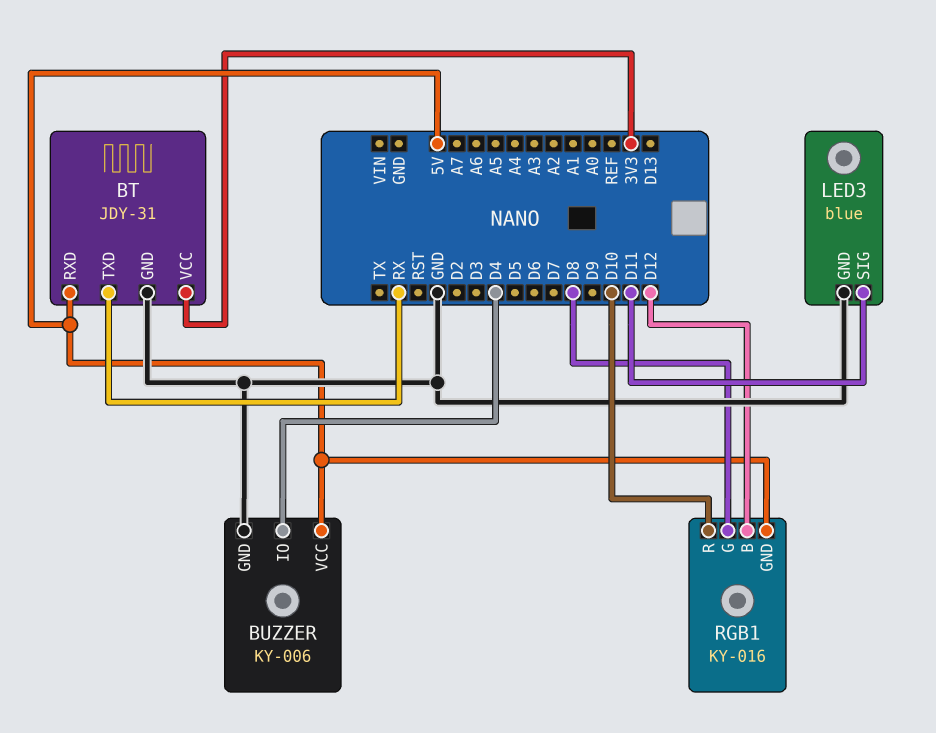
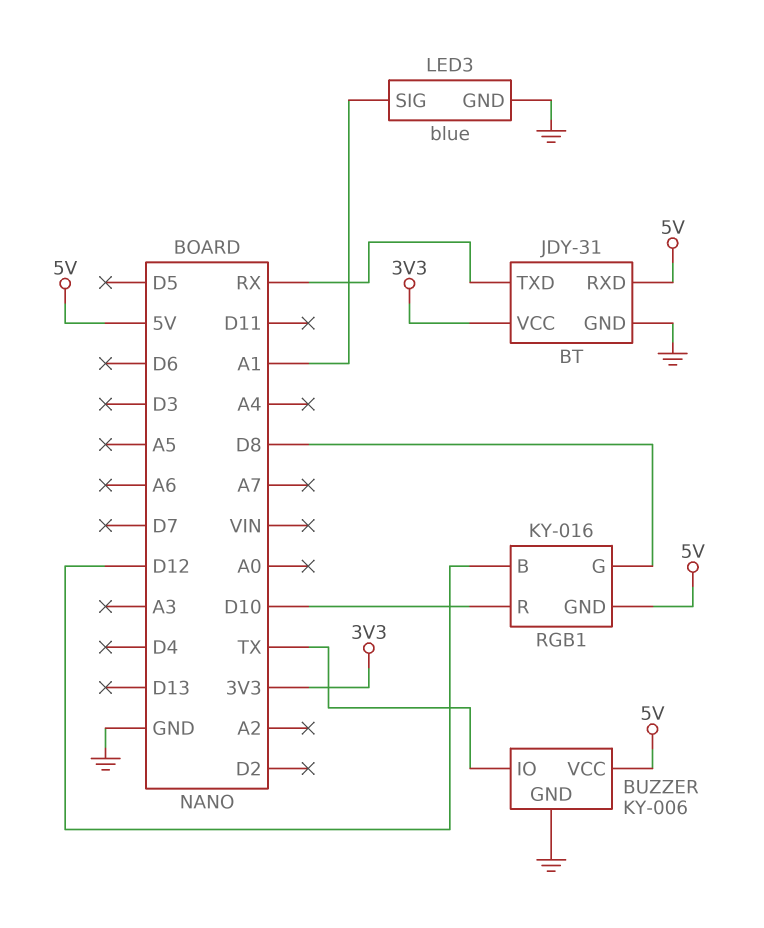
BUZZER pin IO: D4 -> TX
LED3 pin SIG: D11 -> A1

